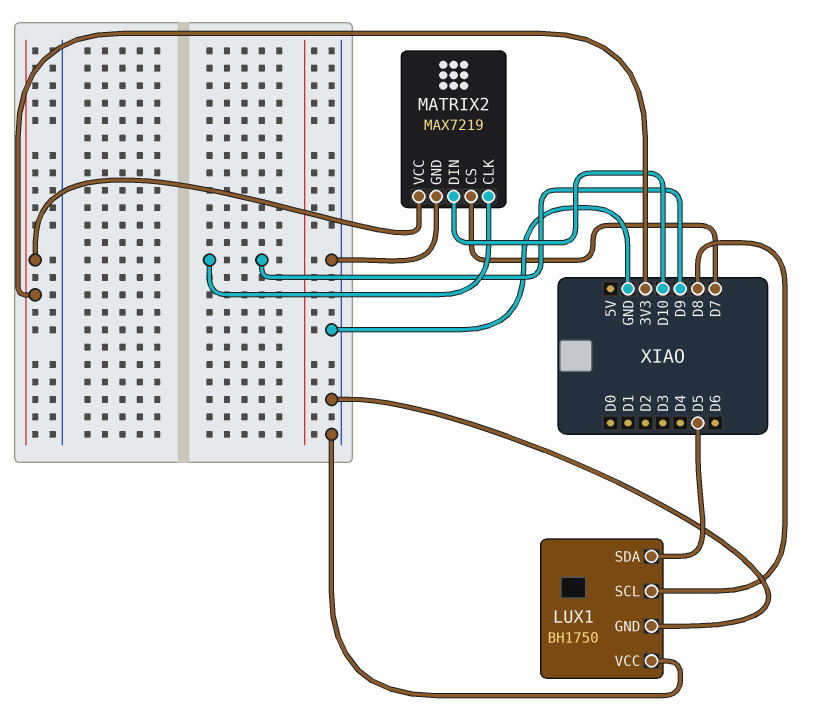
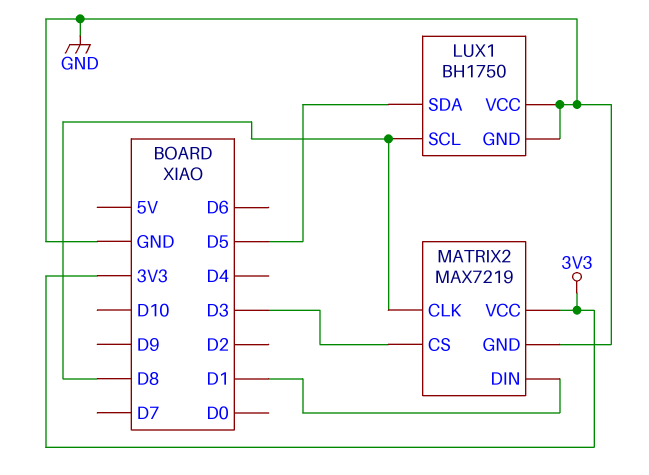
MATRIX2 pin CLK: D9 -> D8
MATRIX2 pin CS: D7 -> D3
MATRIX2 pin DIN: D10 -> D1

